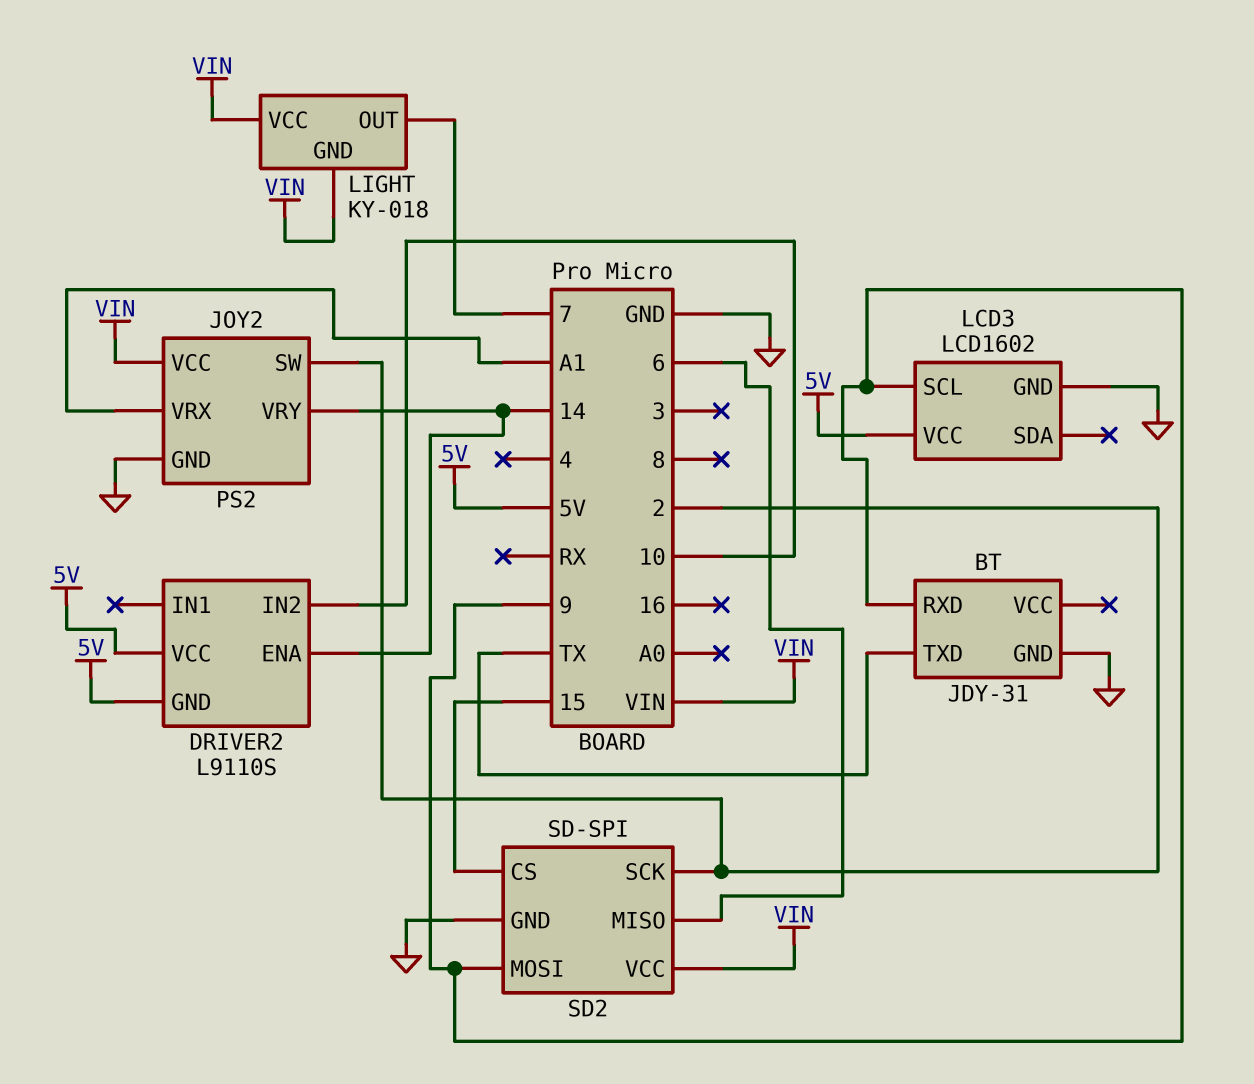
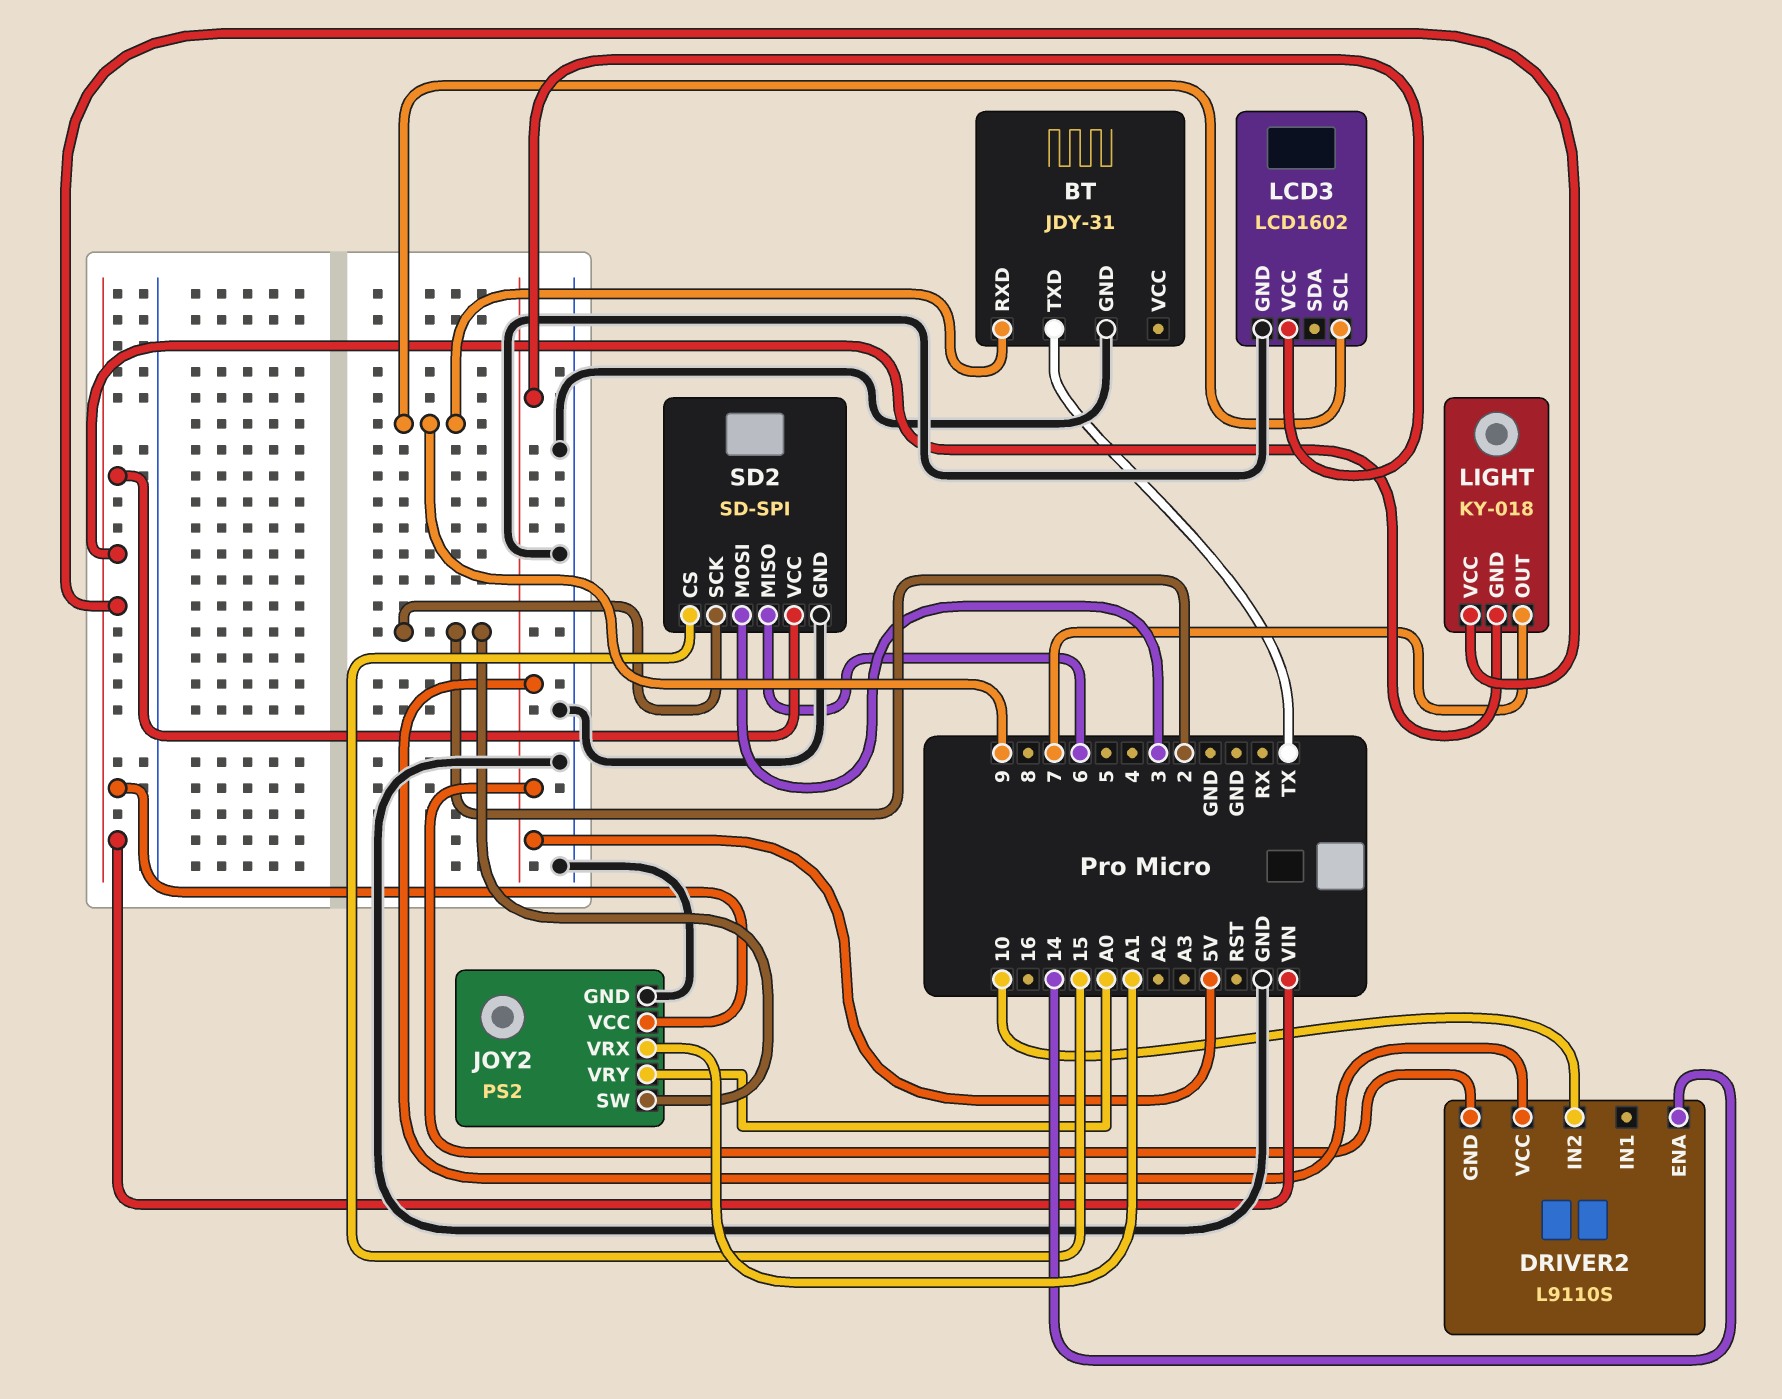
JOY2 pin VRY: 14 -> A0
SD2 pin MOSI: 9 -> 3

